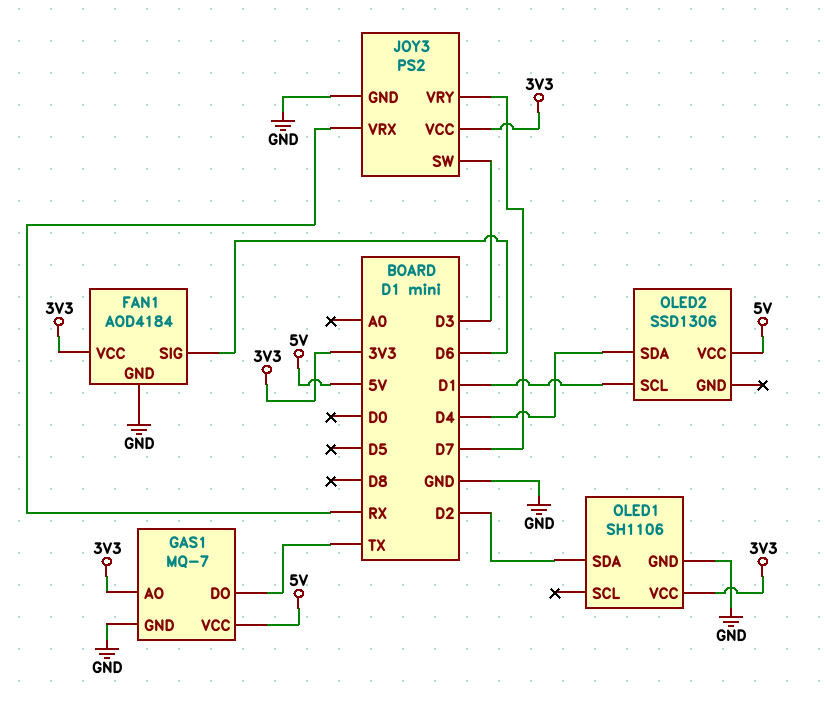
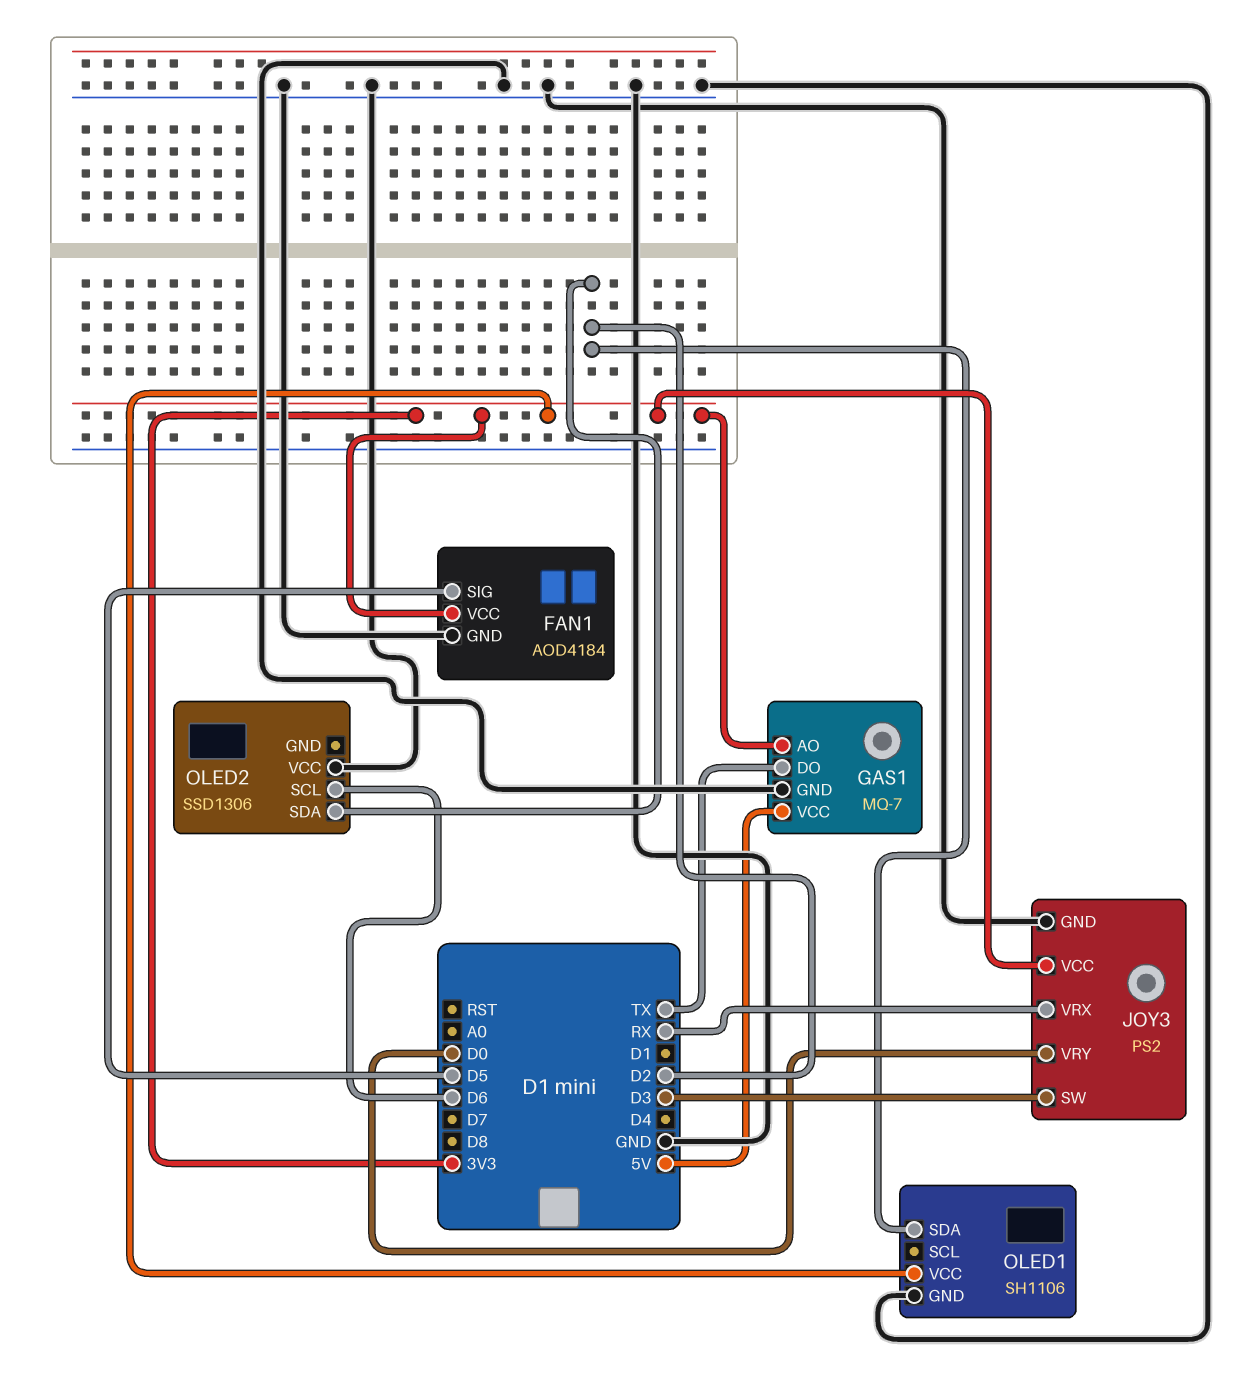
FAN1 pin SIG: D6 -> D5
JOY3 pin VRY: D7 -> D0
OLED2 pin SCL: D1 -> D6
OLED2 pin SDA: D4 -> D2
OLED2 pin VCC: 5V -> GND

